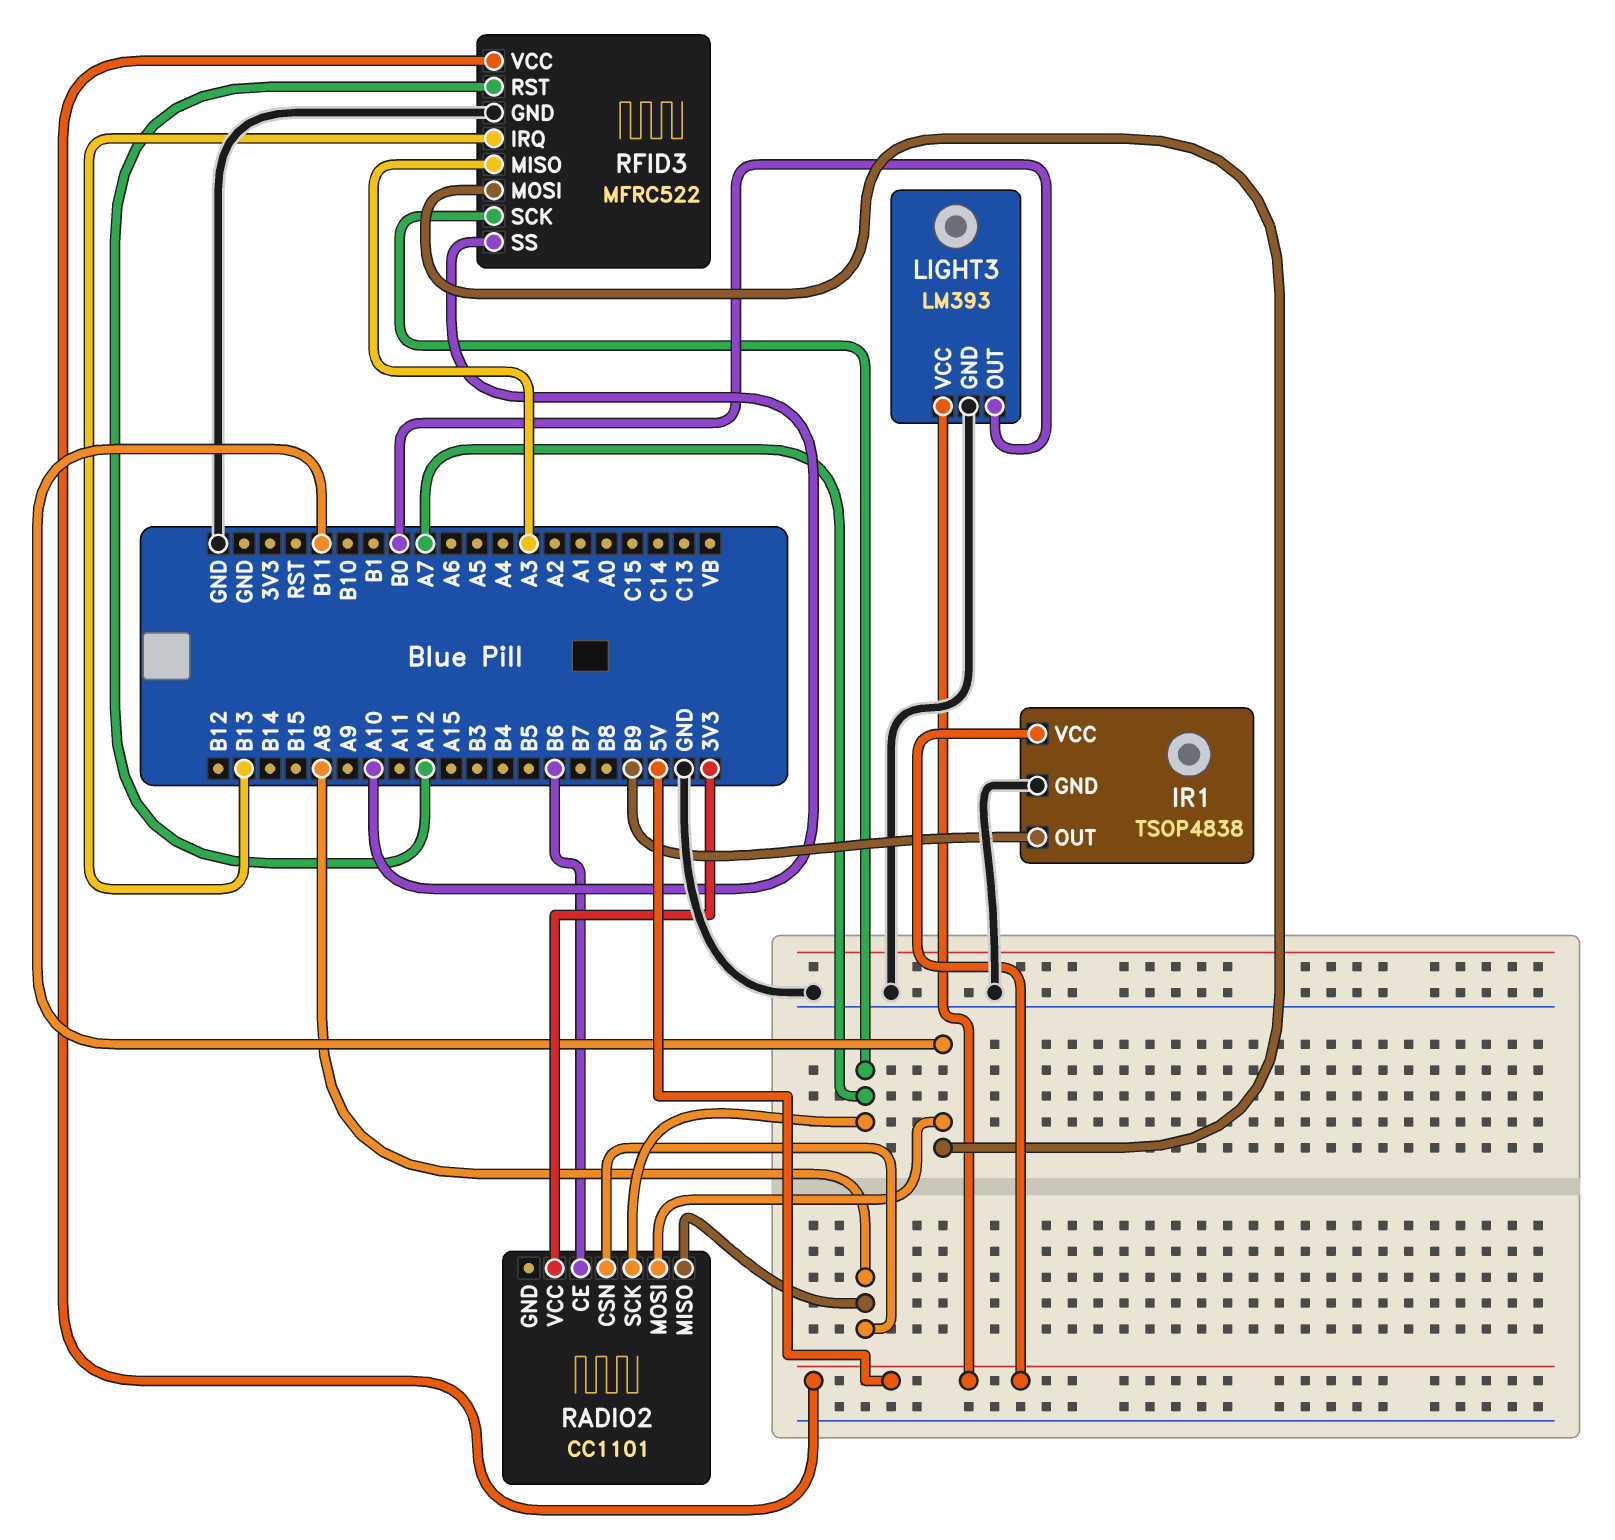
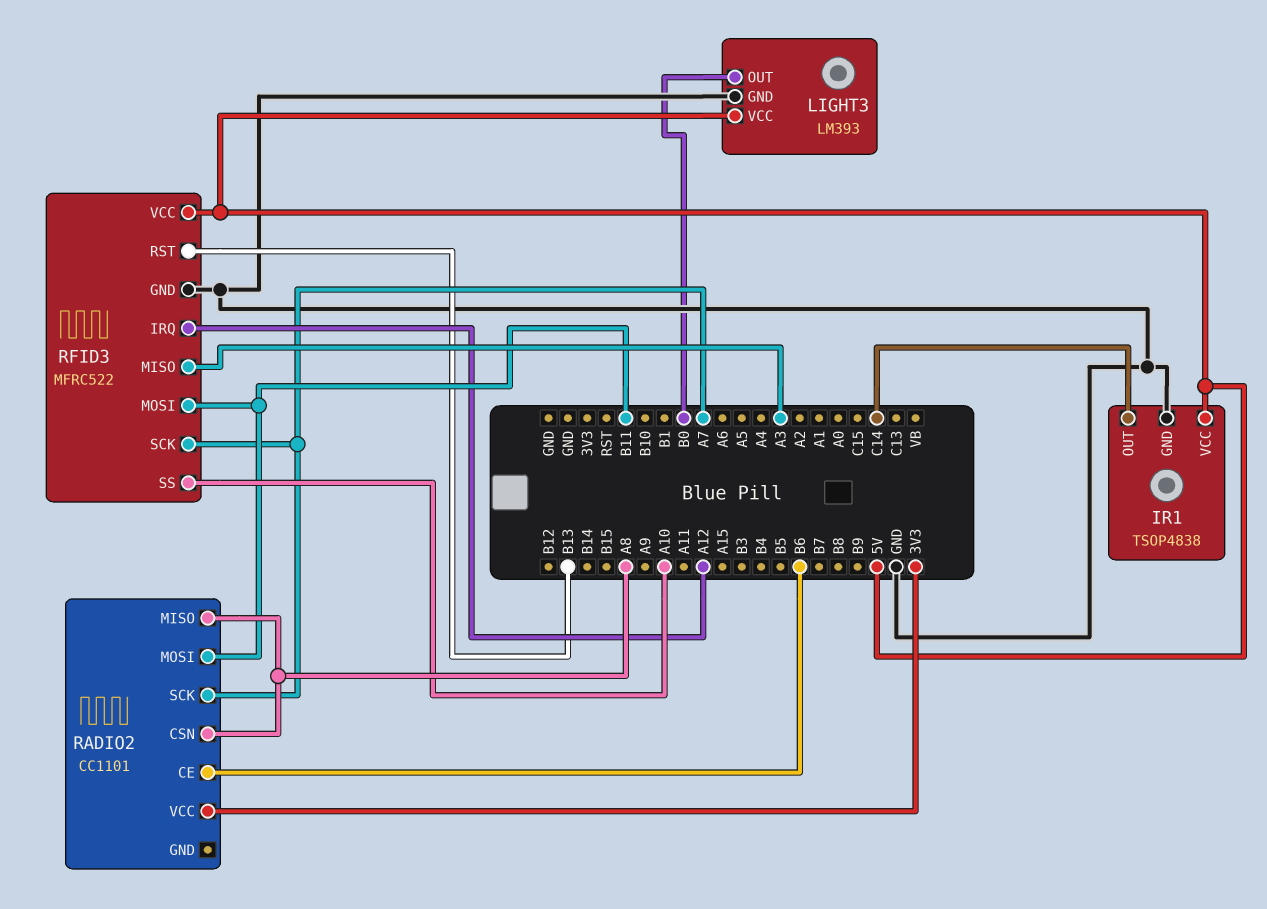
IR1 pin OUT: B9 -> C14
RFID3 pin IRQ: B13 -> A12
RFID3 pin RST: A12 -> B13

